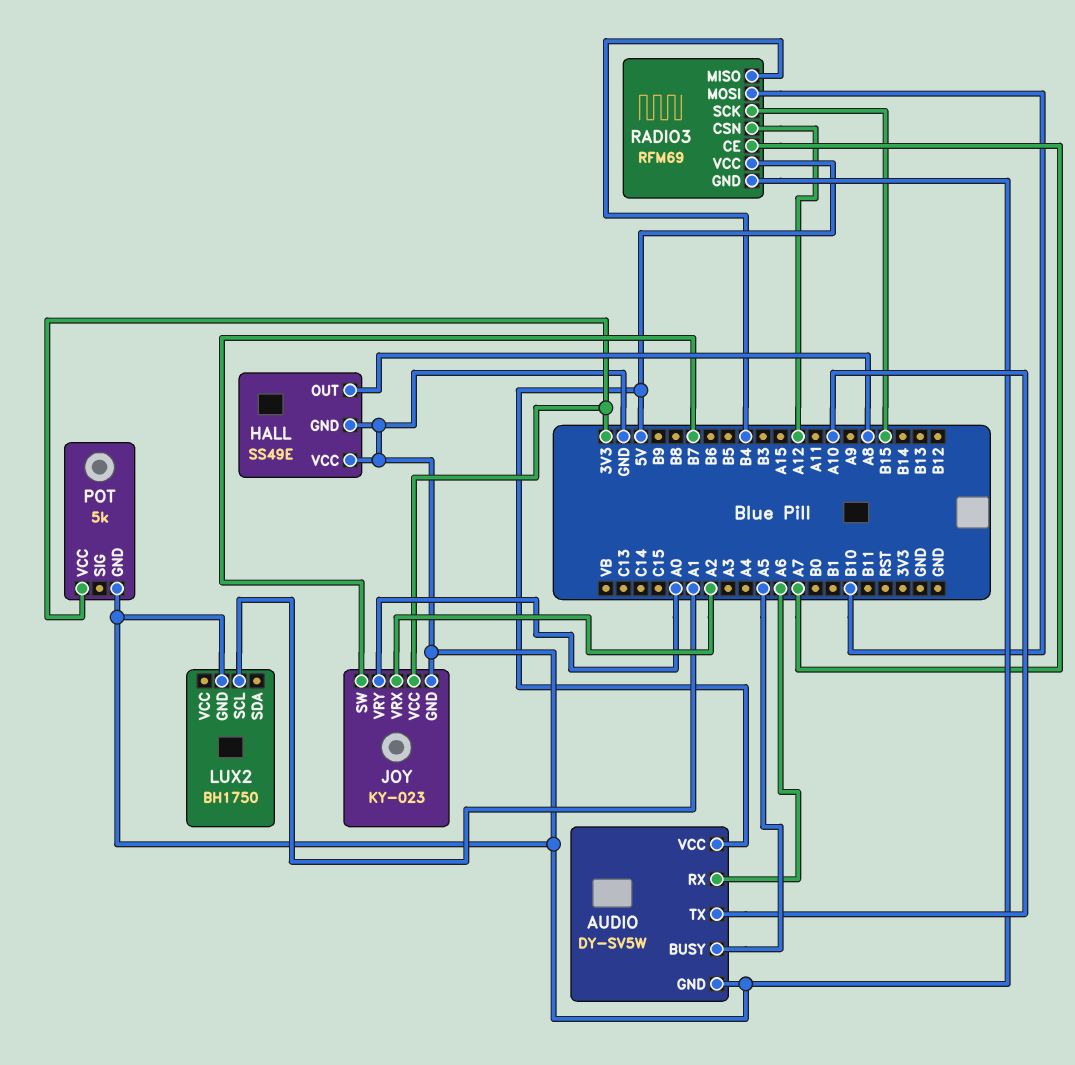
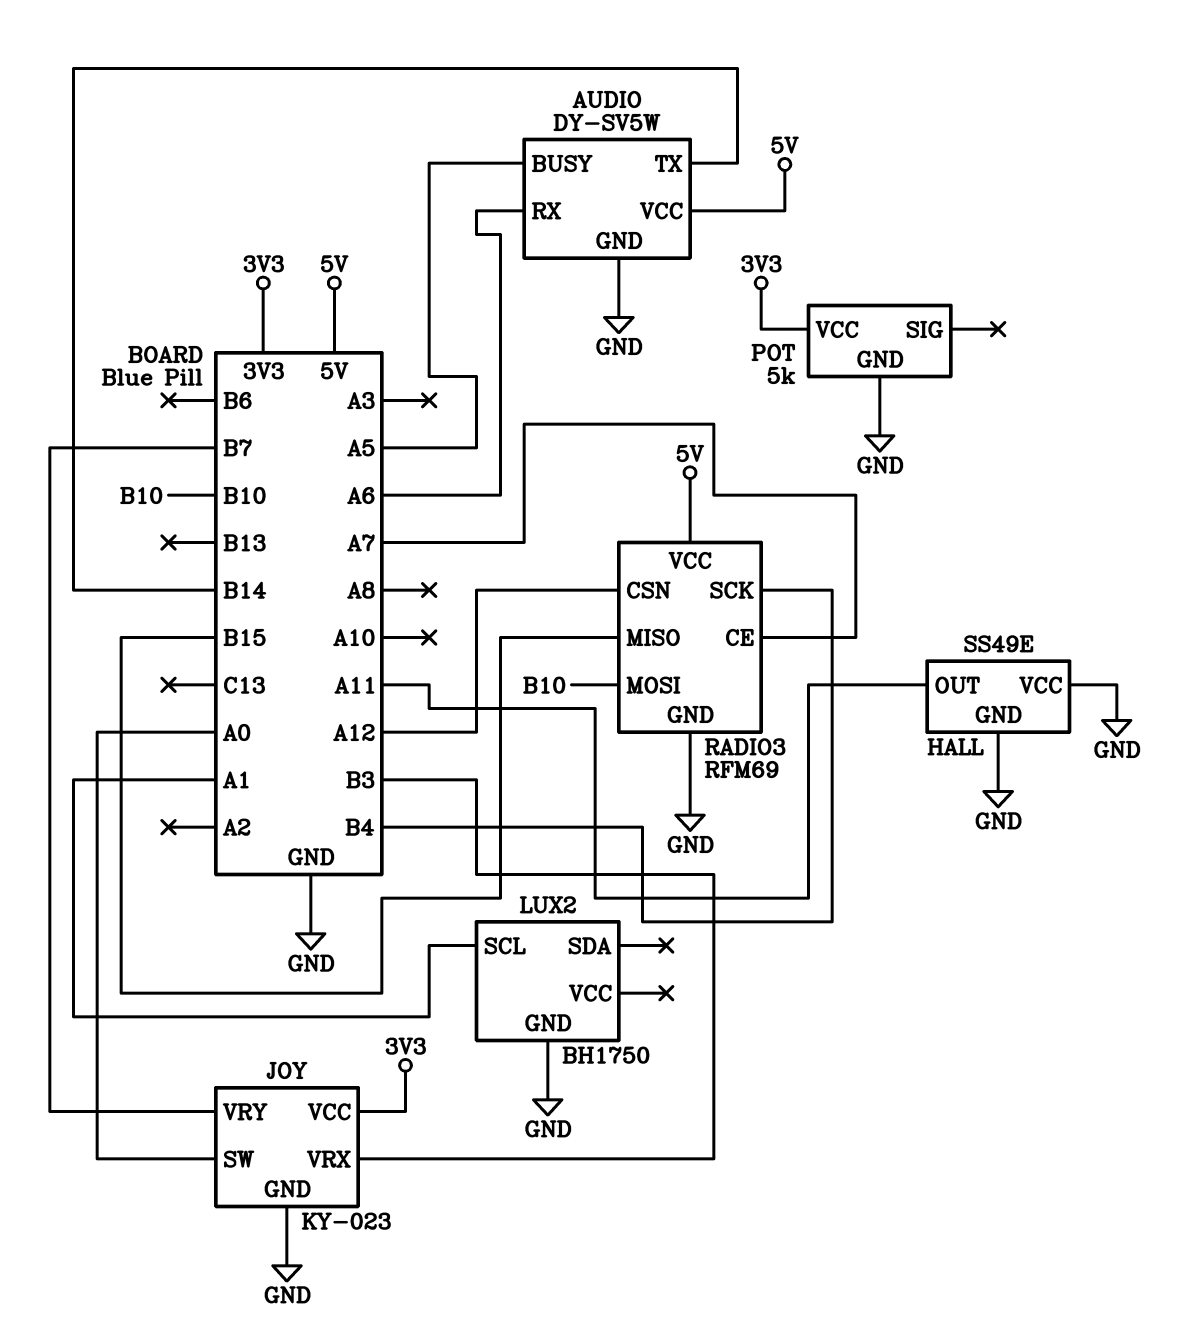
AUDIO pin TX: A10 -> B14
HALL pin OUT: A8 -> A11
JOY pin SW: B7 -> A0
JOY pin VRX: A2 -> B3
JOY pin VRY: A0 -> B7
RADIO3 pin MISO: B4 -> B15
RADIO3 pin SCK: B15 -> B4

